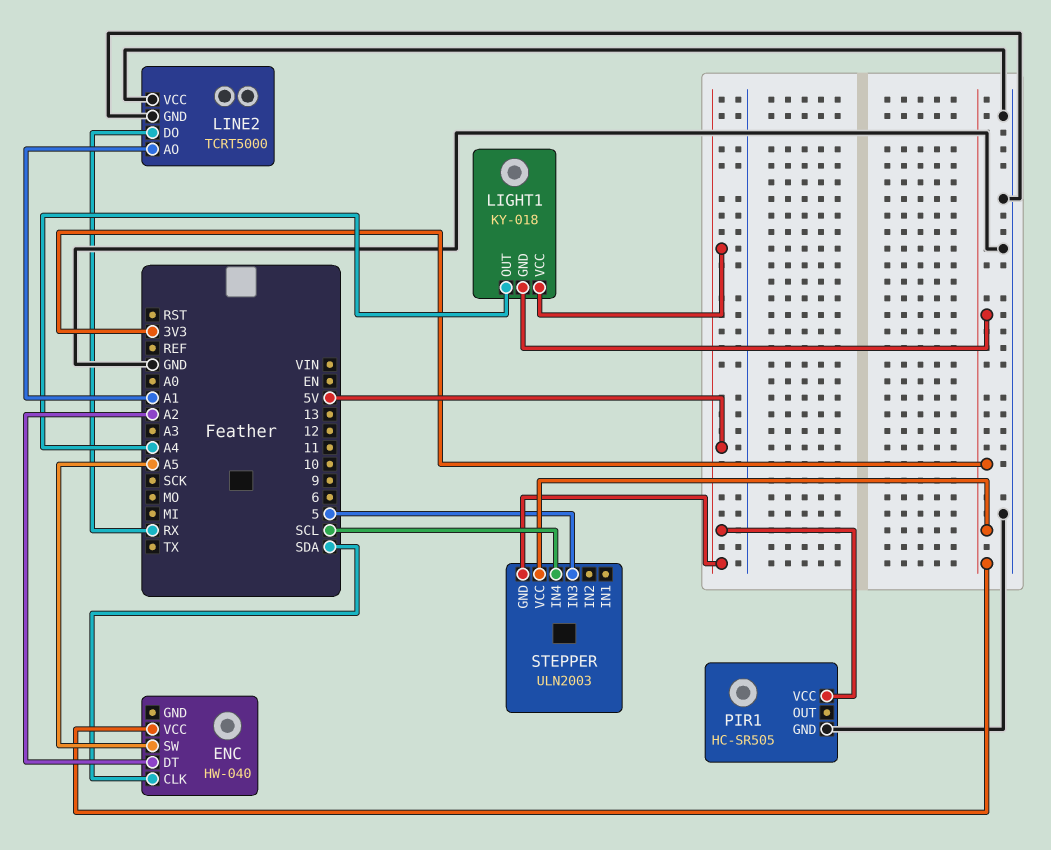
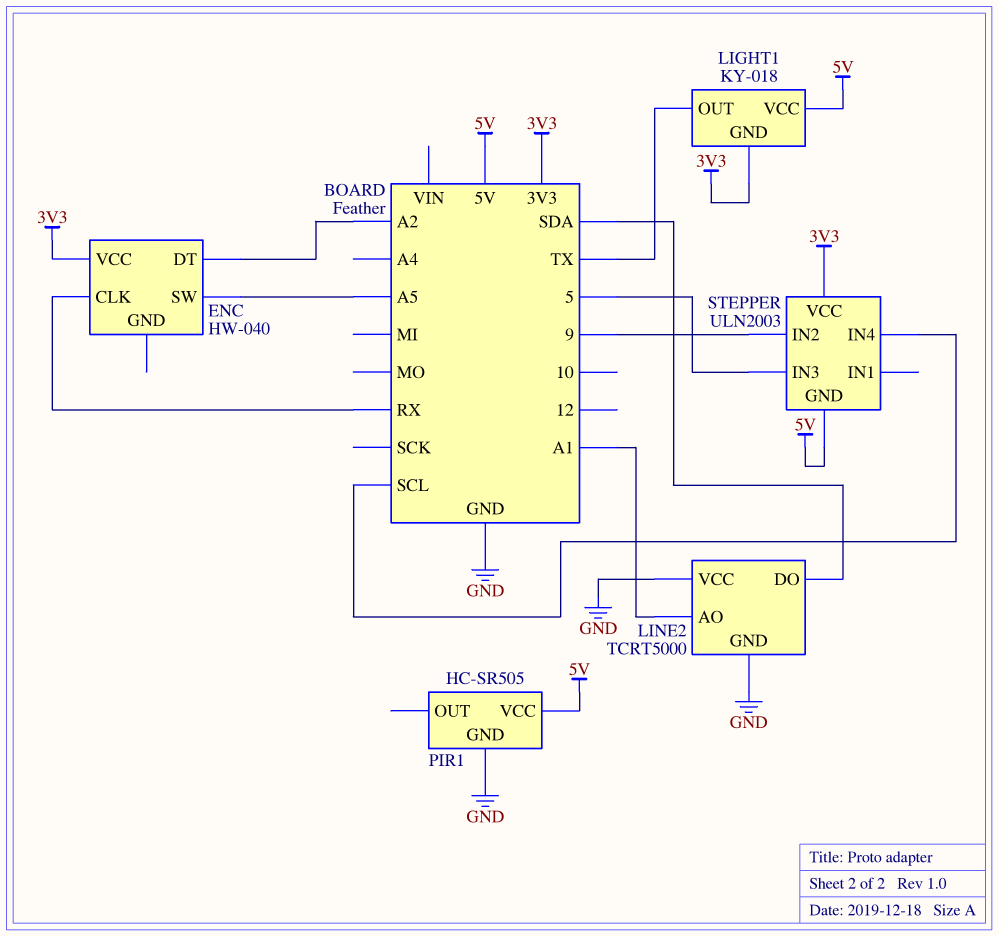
ENC pin CLK: SDA -> RX
LIGHT1 pin OUT: A4 -> TX
LINE2 pin DO: RX -> SDA
STEPPER pin IN2: none -> 9

